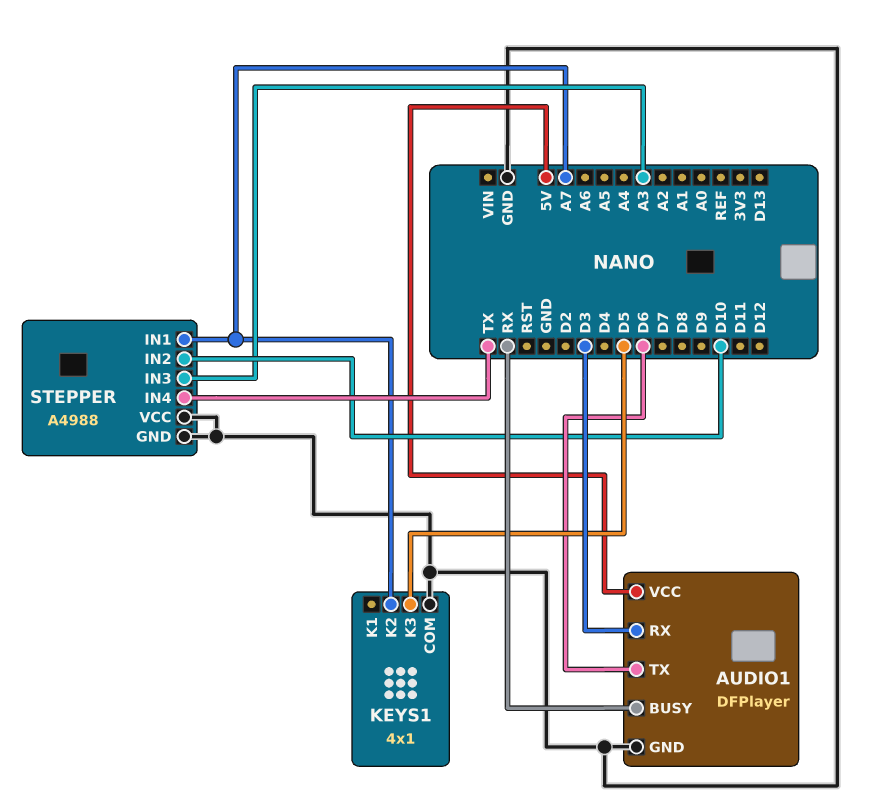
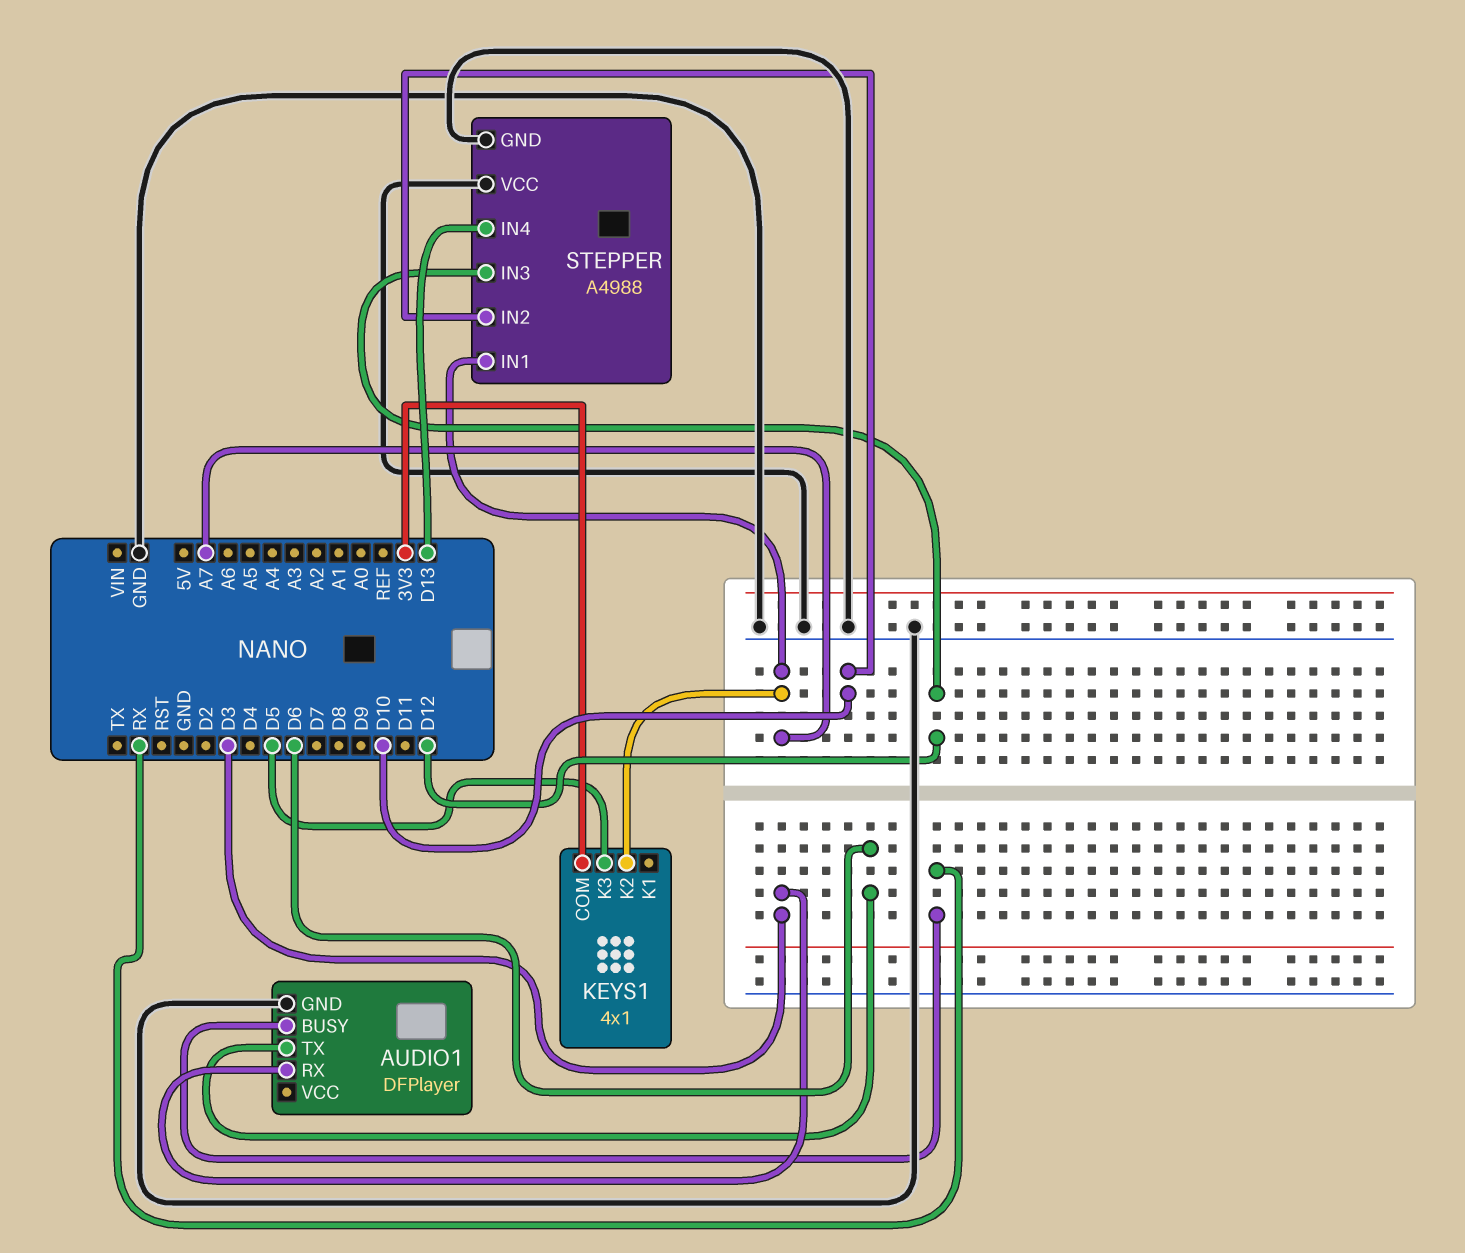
AUDIO1 pin VCC: 5V -> none
KEYS1 pin COM: GND -> 3V3
STEPPER pin IN3: A3 -> D12
STEPPER pin IN4: TX -> D13

